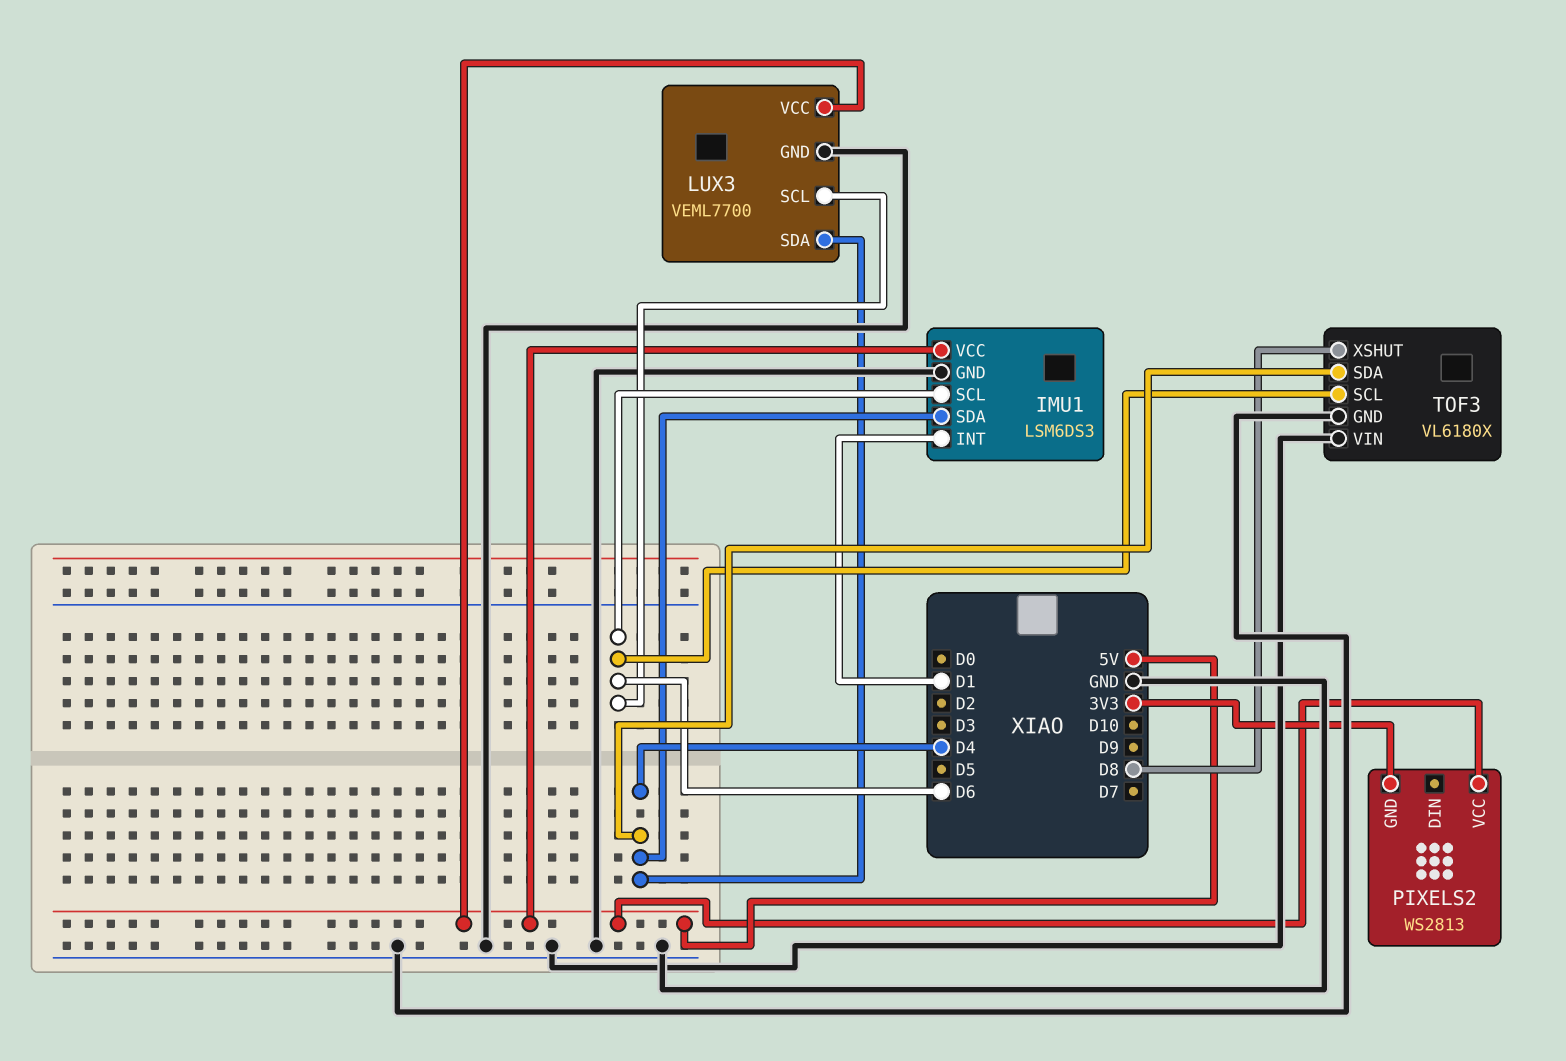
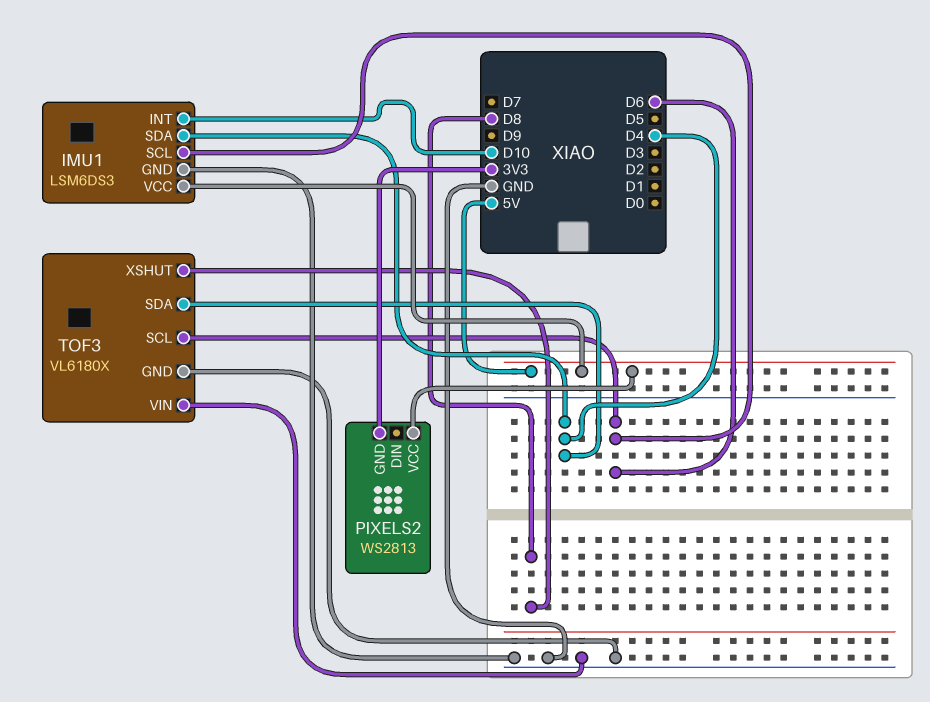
IMU1 pin INT: D1 -> D10
LUX3: VEML7700 -> none
LUX3 pin GND: GND -> none
LUX3 pin SCL: D6 -> none
LUX3 pin SDA: D4 -> none
LUX3 pin VCC: 5V -> none

